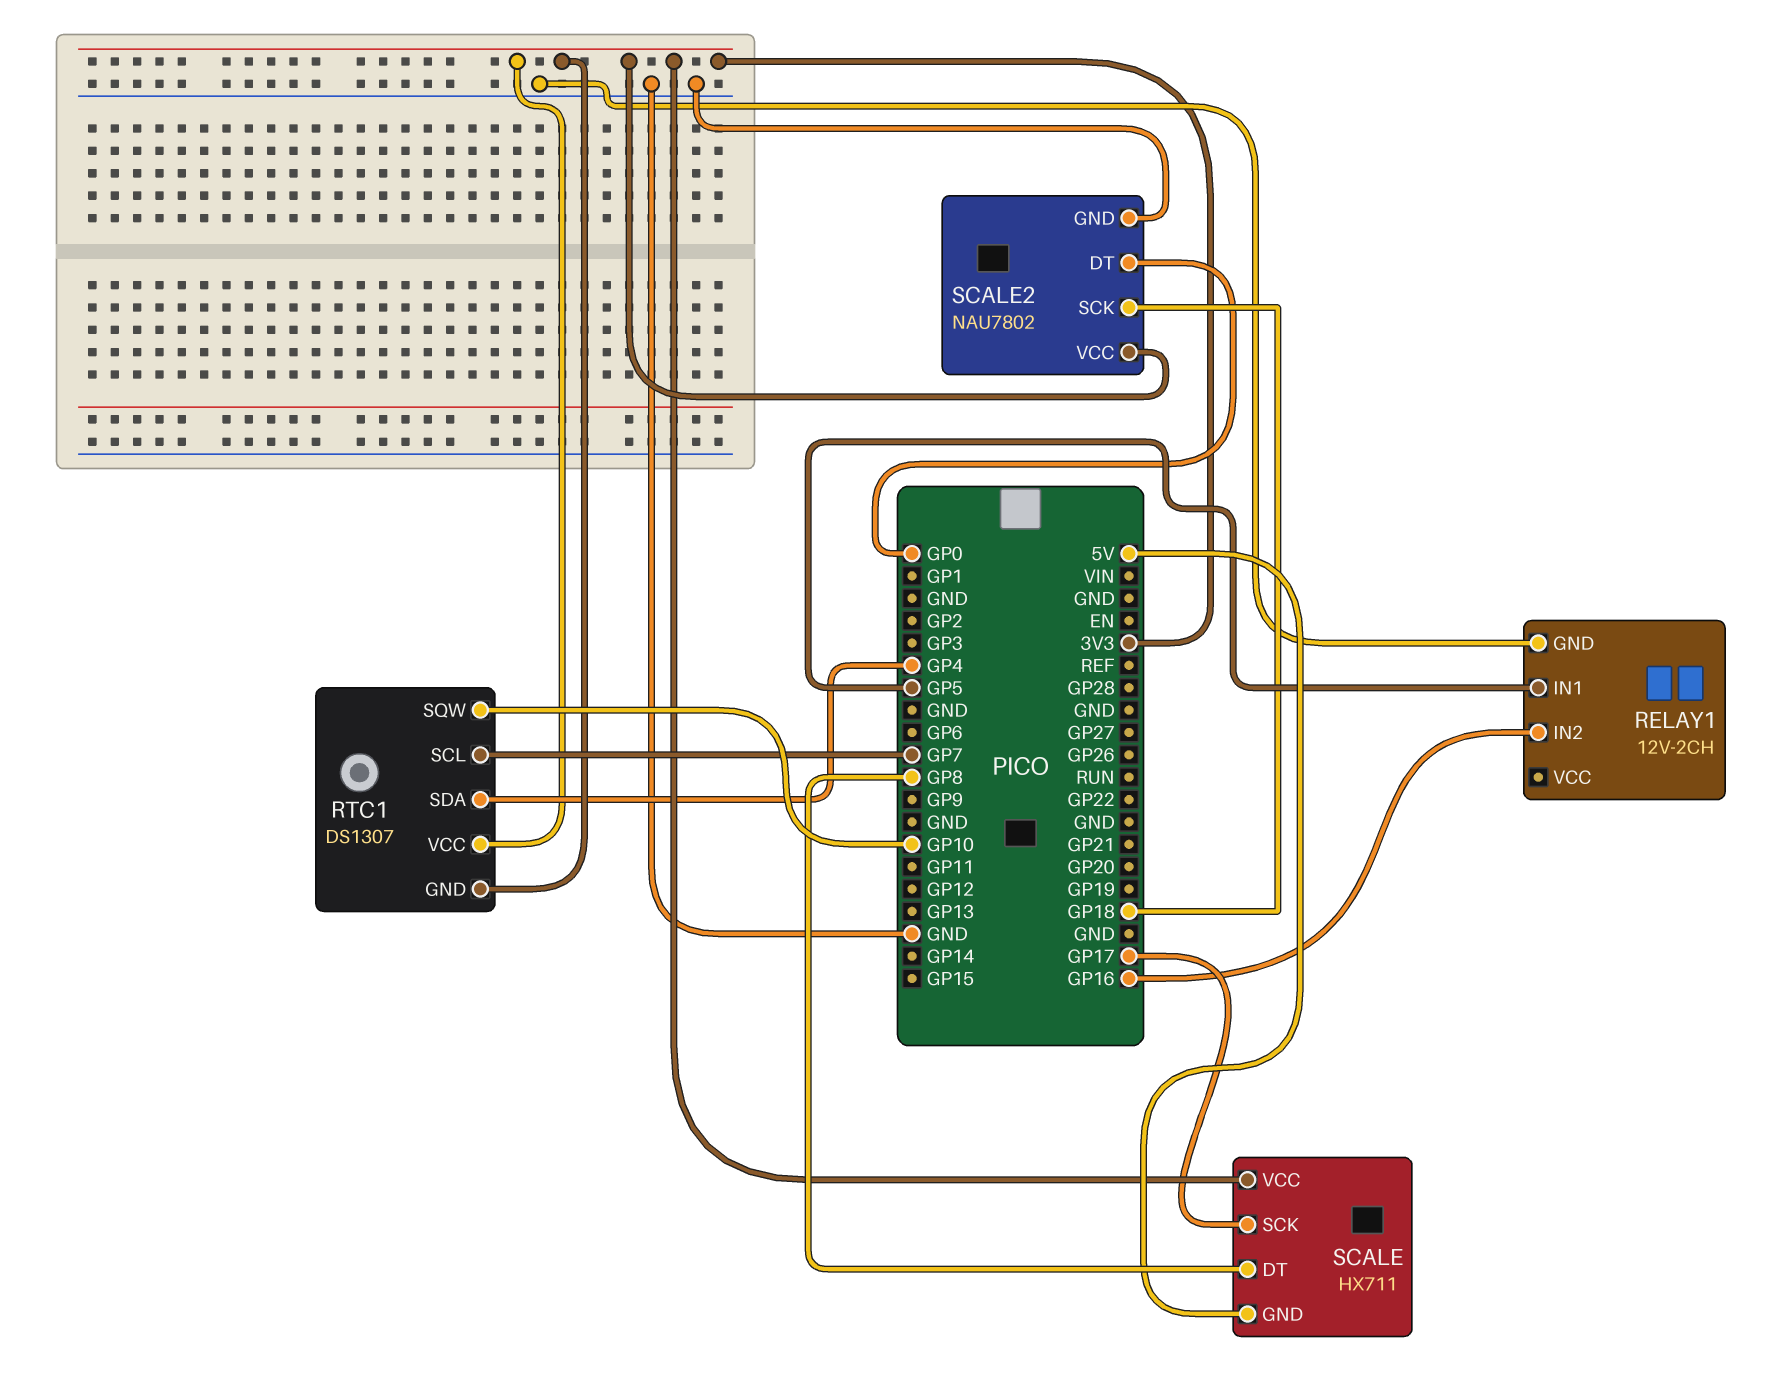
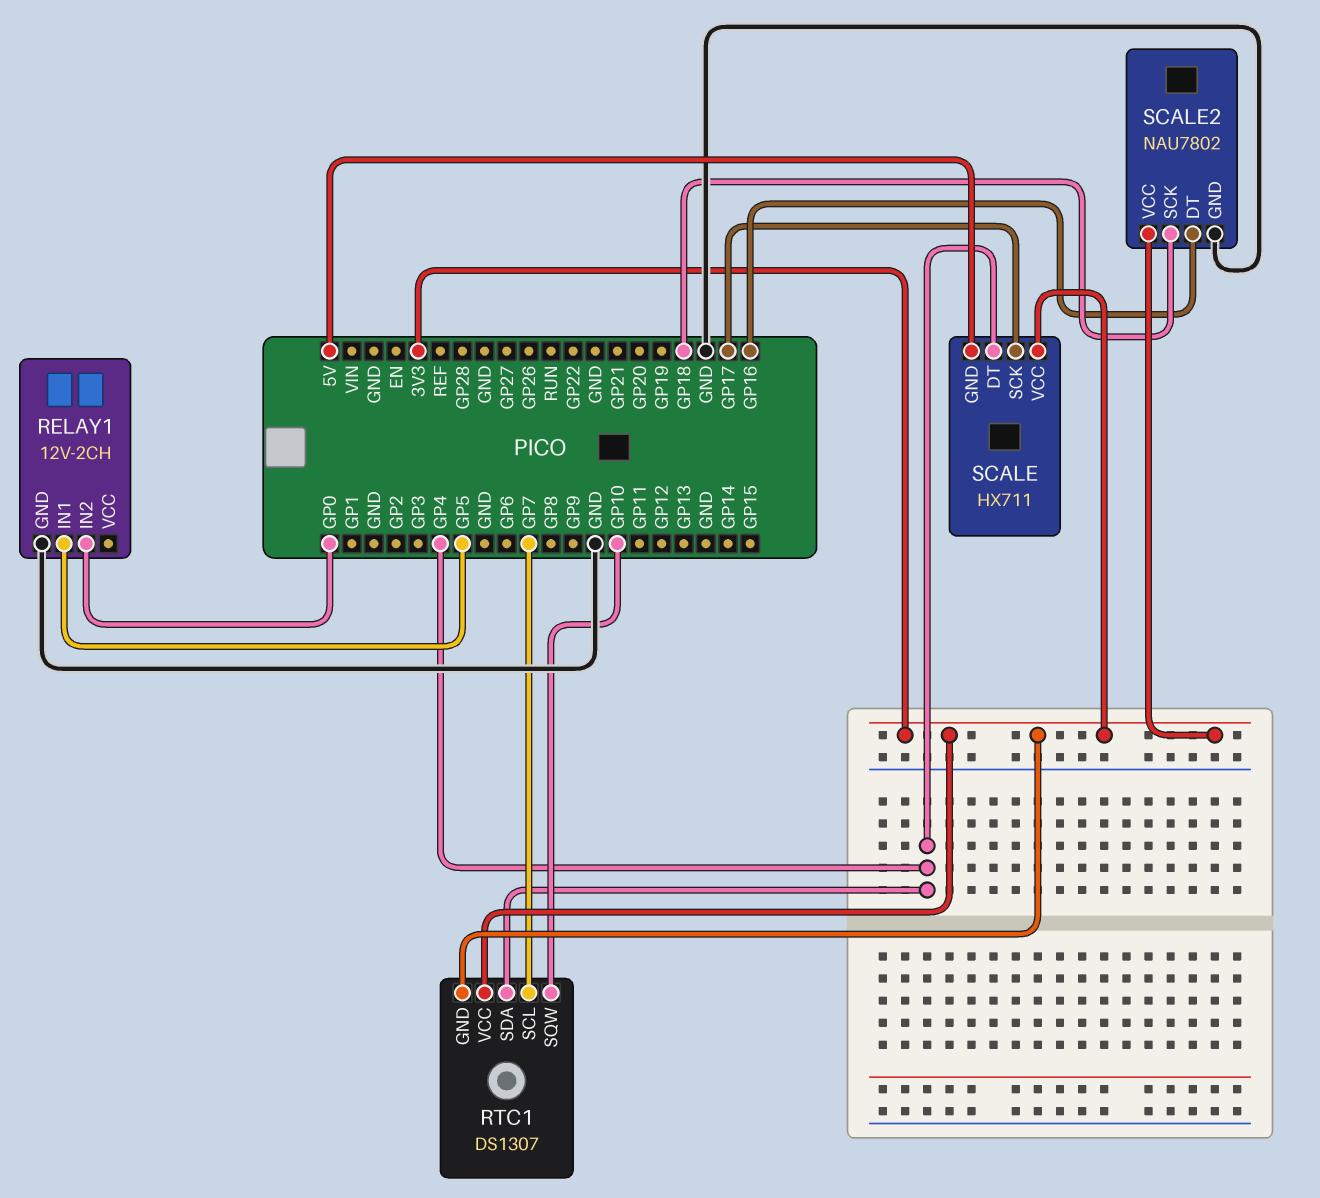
RELAY1 pin IN2: GP16 -> GP0
SCALE pin DT: GP8 -> GP4
SCALE2 pin DT: GP0 -> GP16

